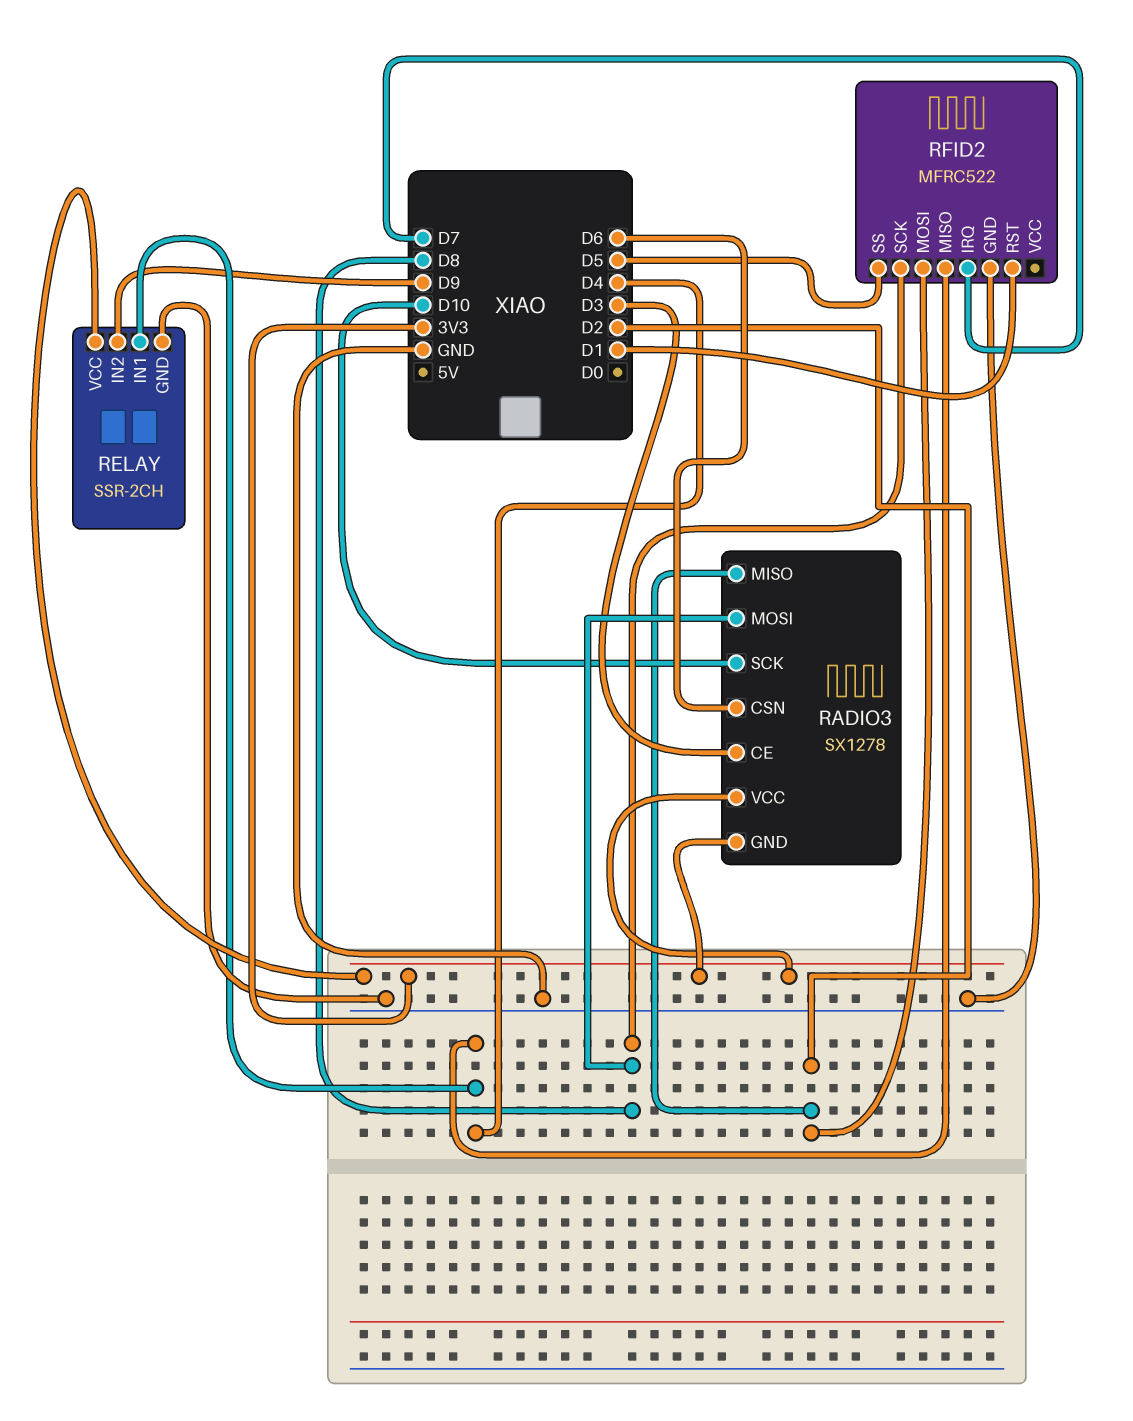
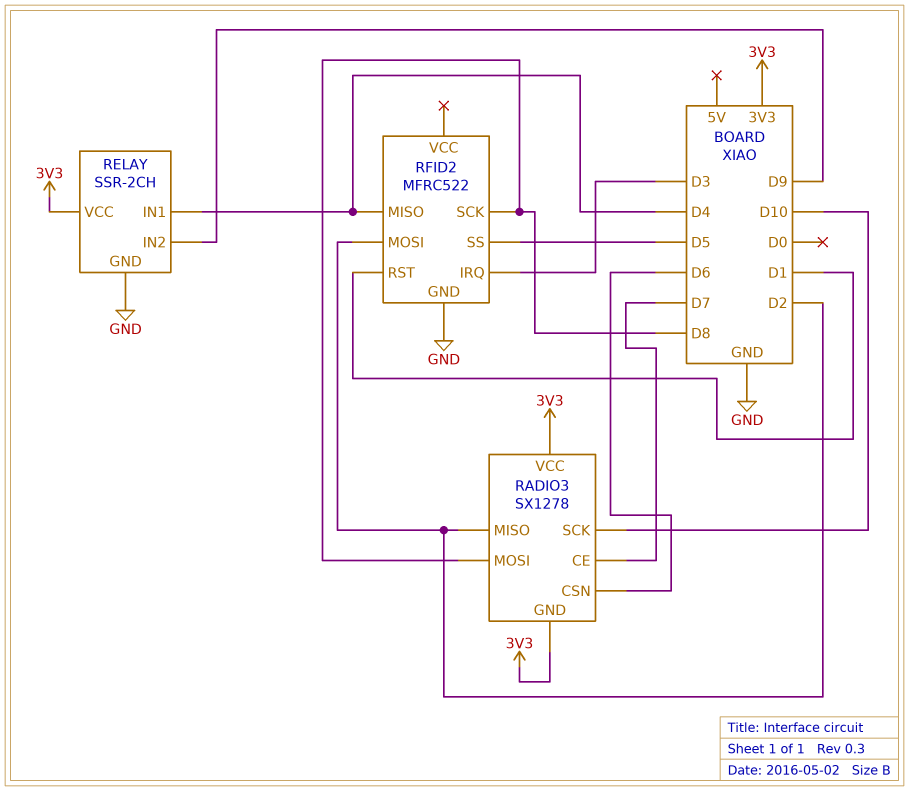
RADIO3 pin CE: D3 -> D7
RFID2 pin IRQ: D7 -> D3

